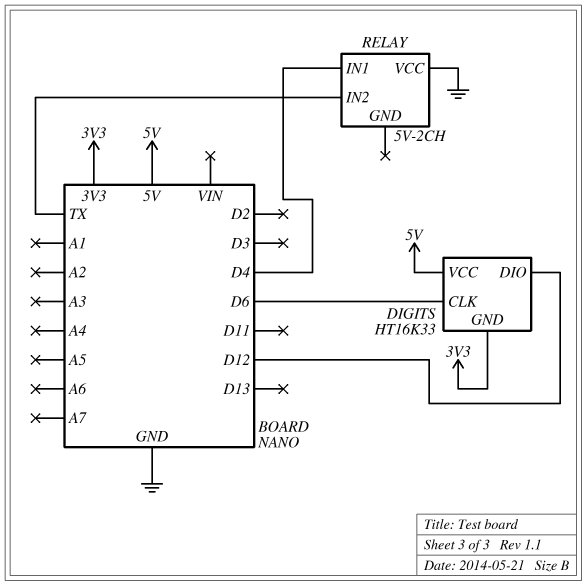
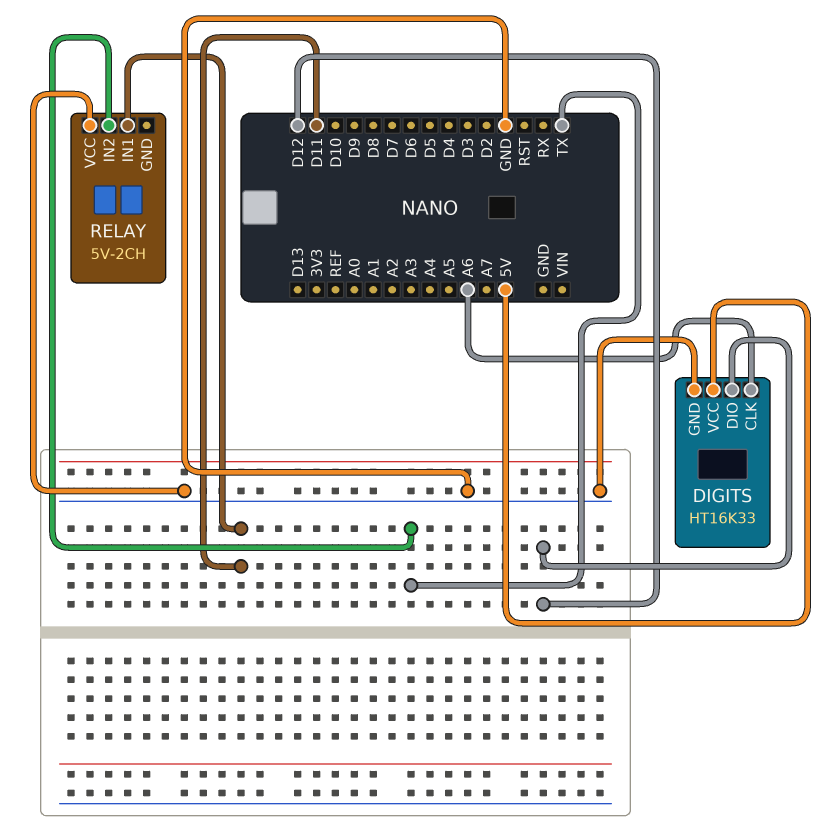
DIGITS pin CLK: D6 -> A6
DIGITS pin GND: 3V3 -> GND
RELAY pin IN1: D4 -> D11

